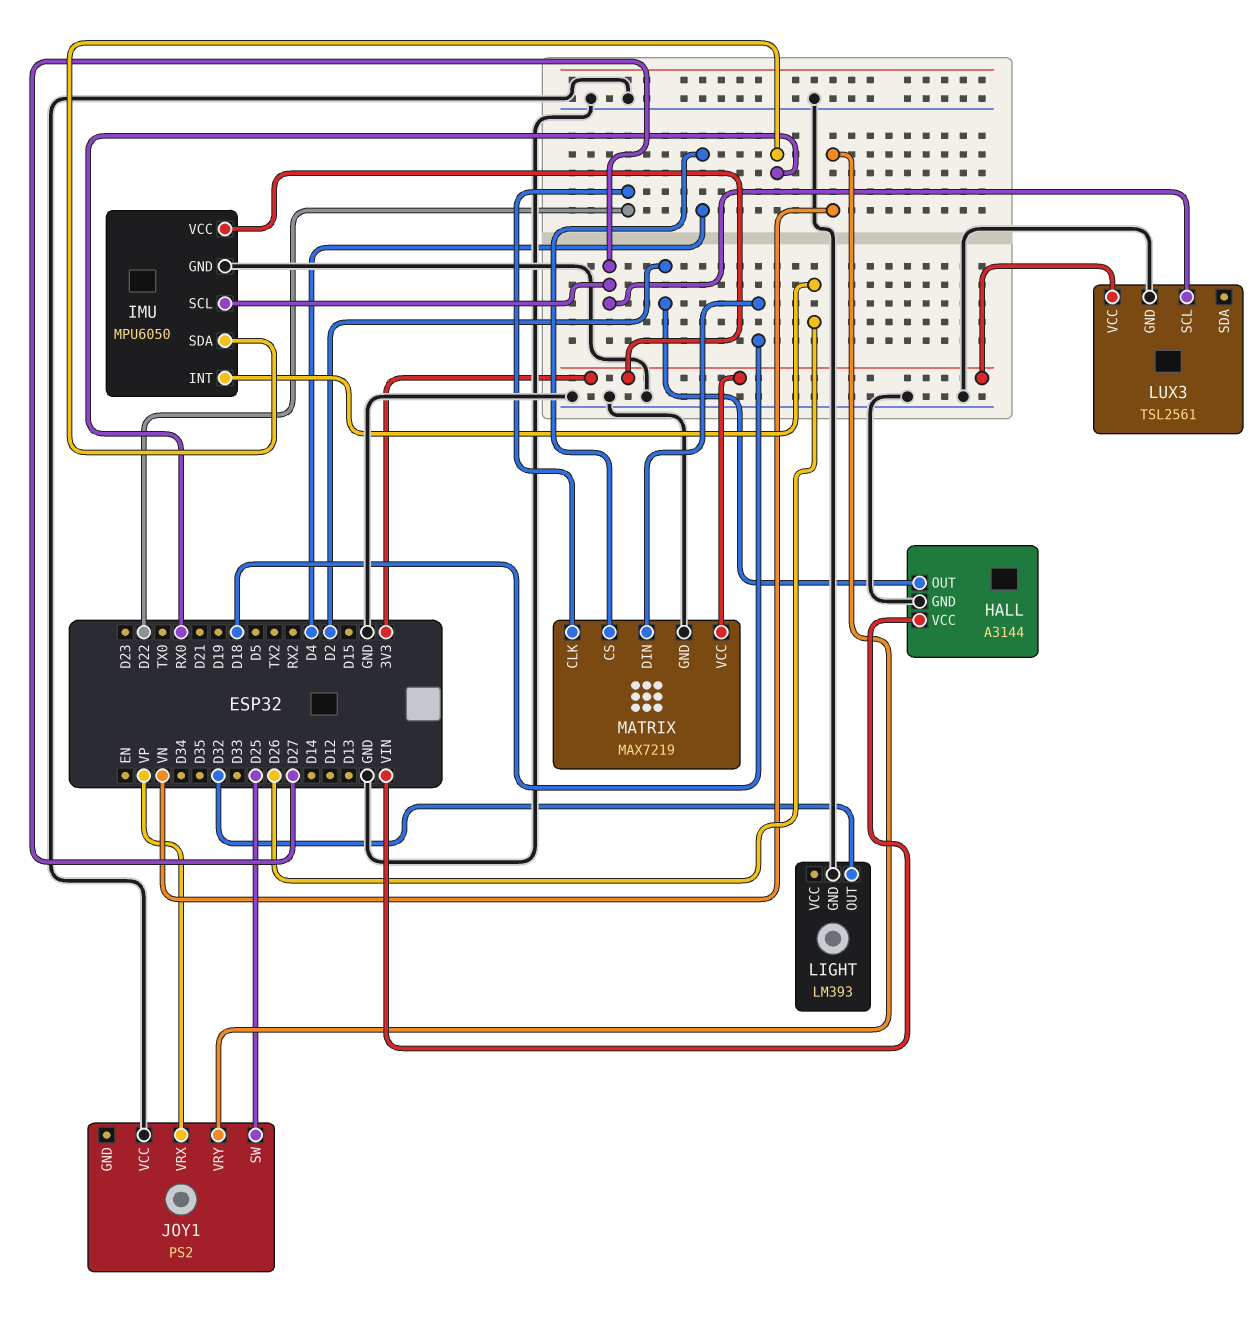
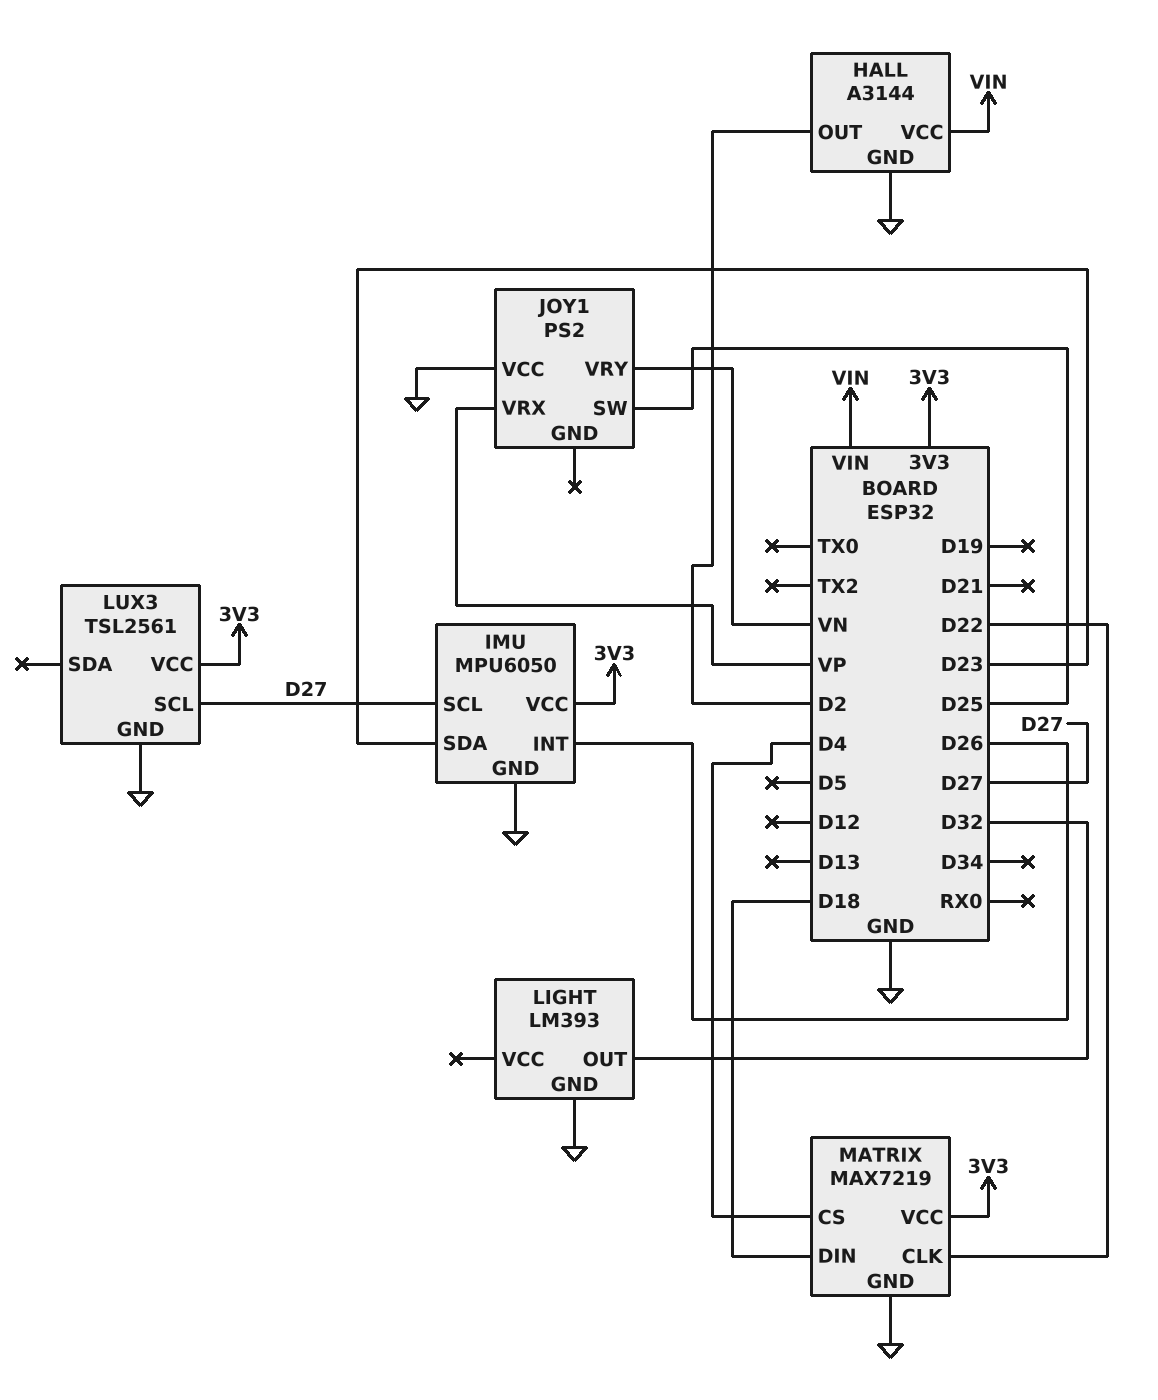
IMU pin SDA: RX0 -> D23

